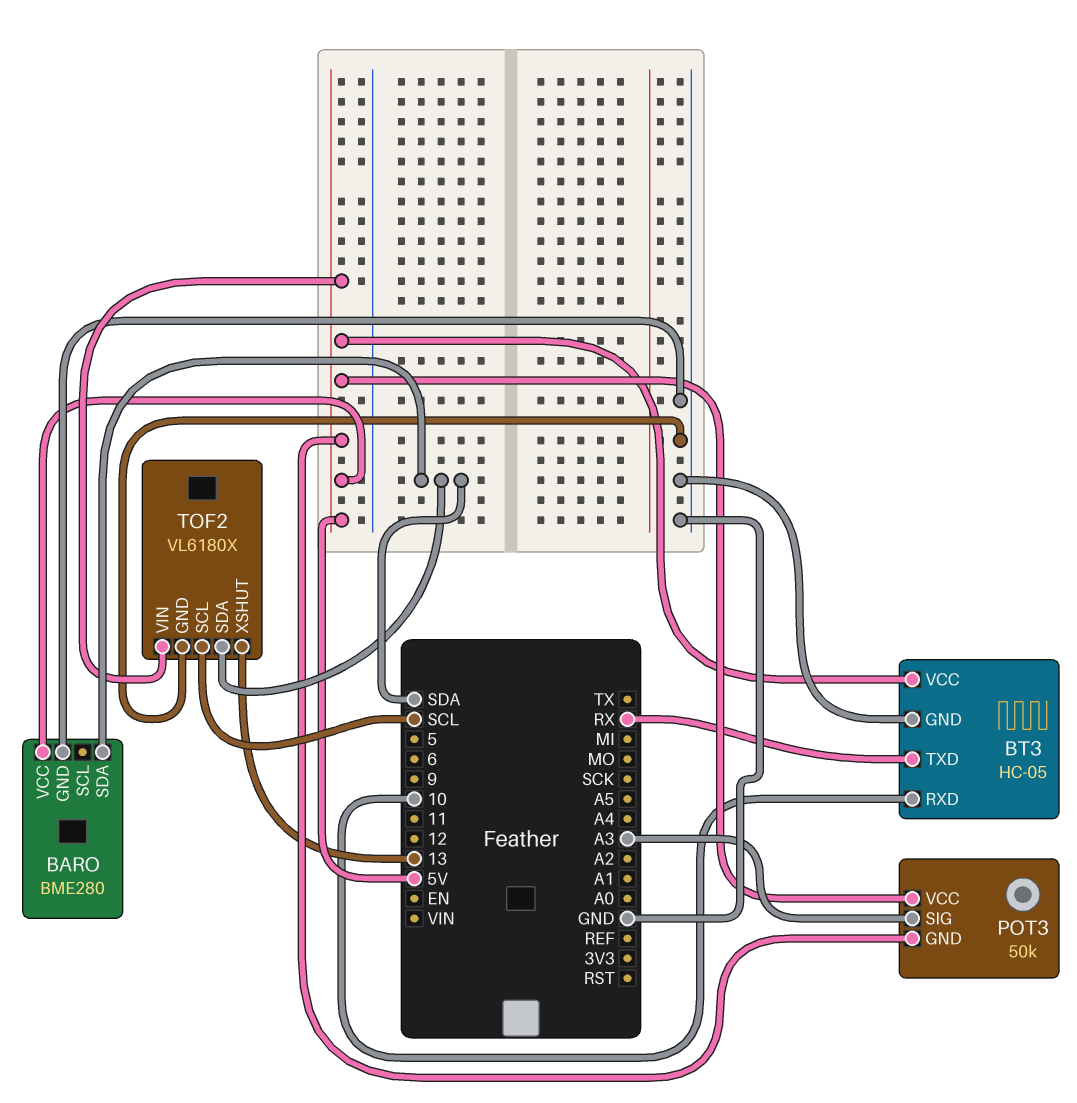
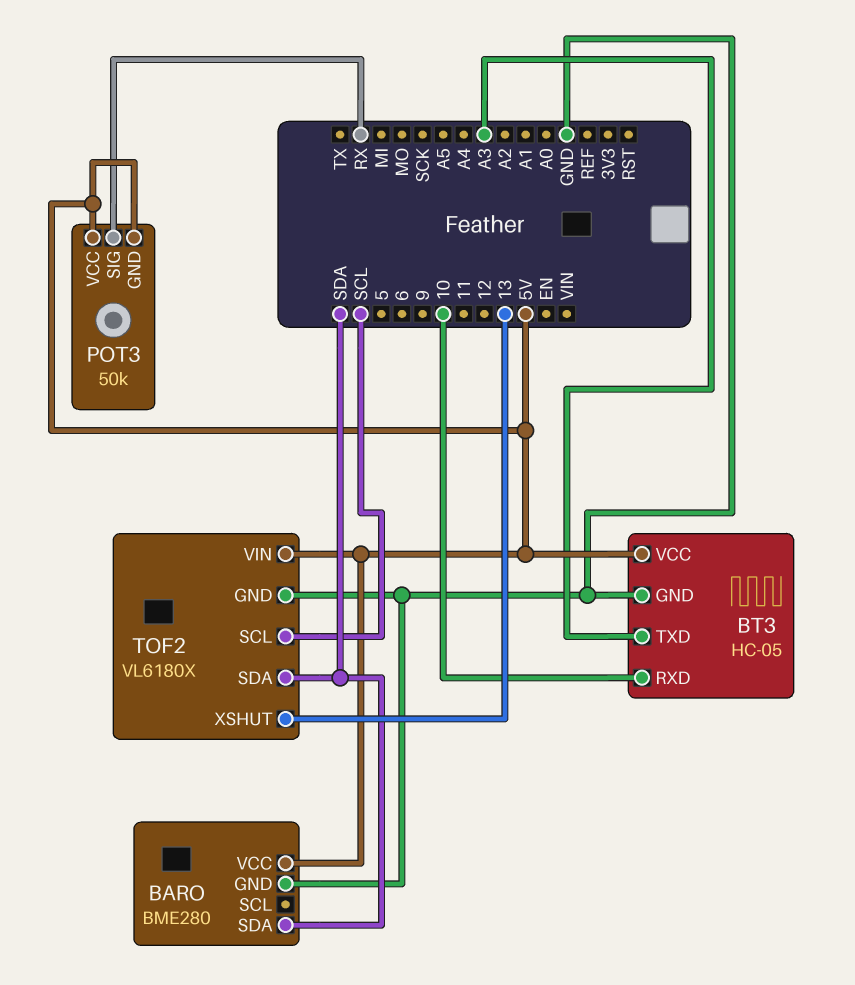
BT3 pin TXD: RX -> A3
POT3 pin SIG: A3 -> RX

